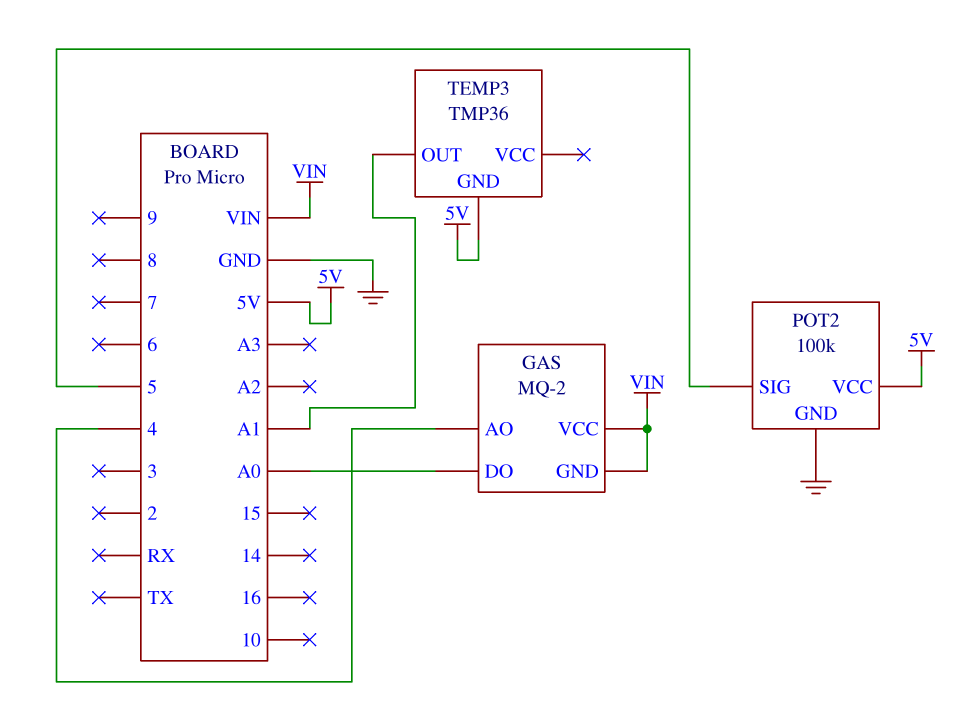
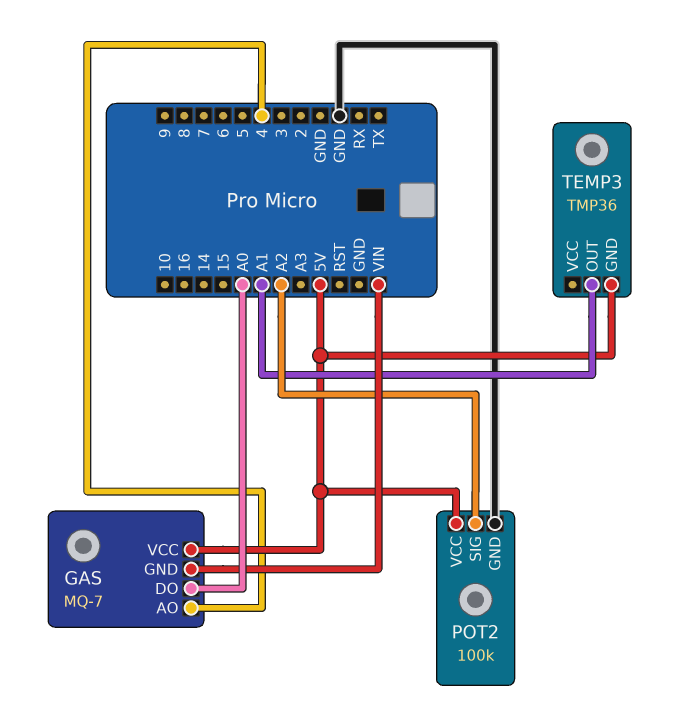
GAS: MQ-2 -> MQ-7
GAS pin VCC: VIN -> 5V
POT2 pin SIG: 5 -> A2

